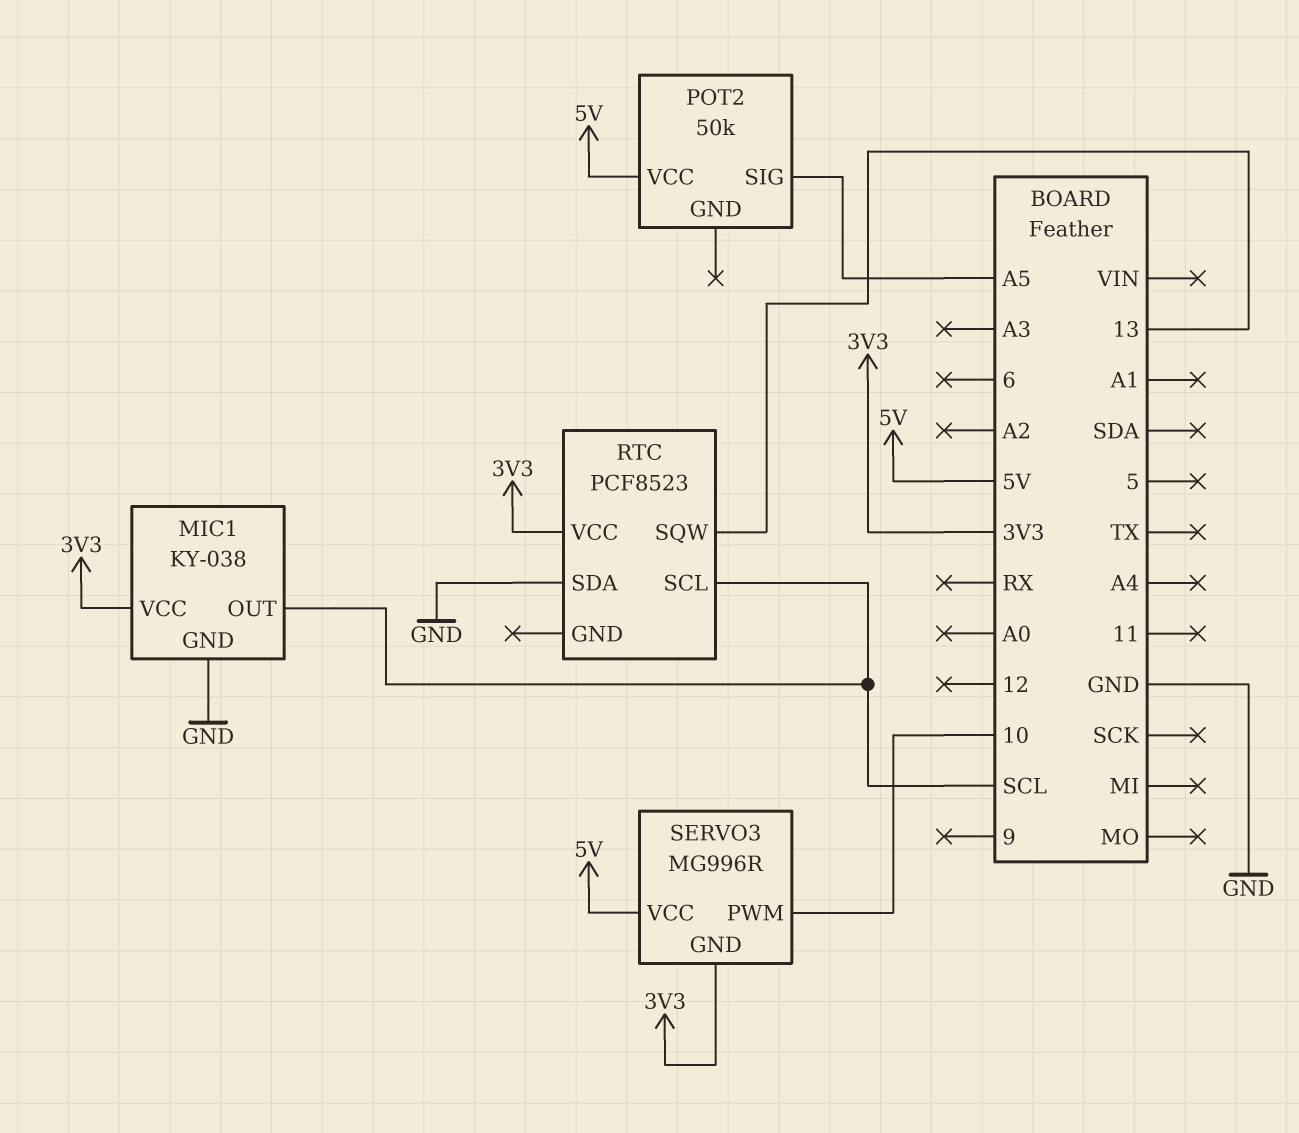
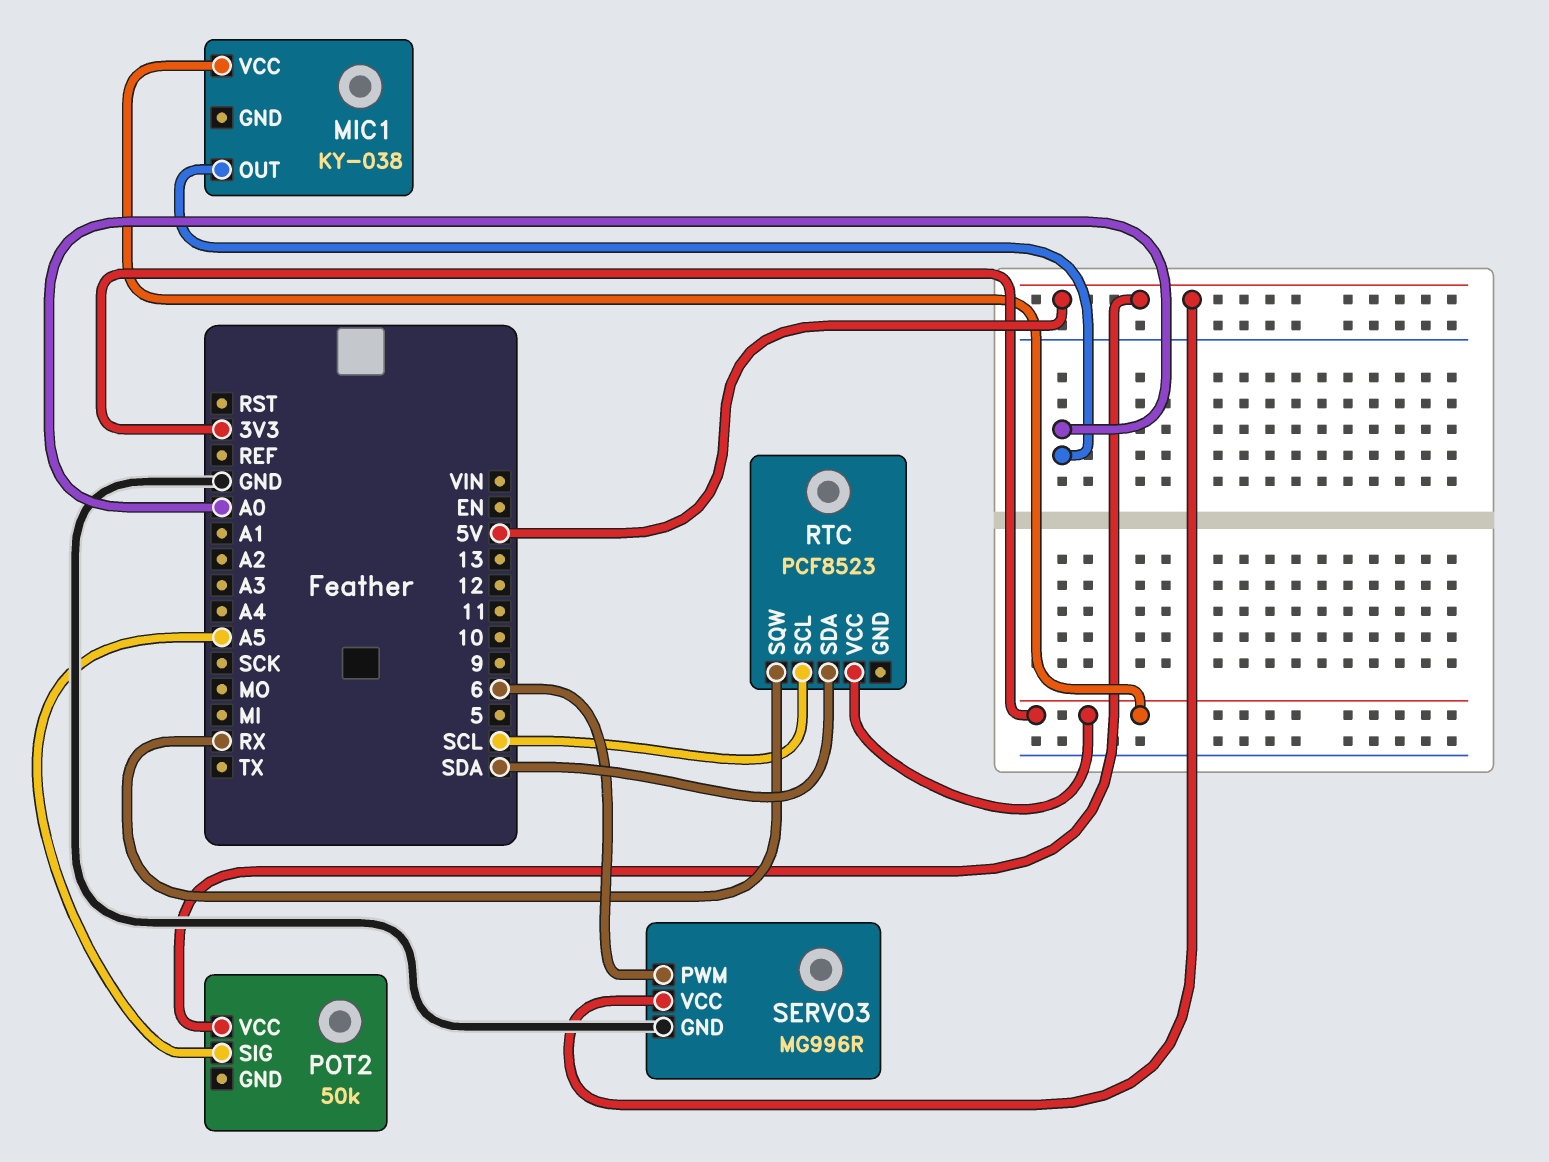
MIC1 pin GND: GND -> none
MIC1 pin OUT: SCL -> A0
RTC pin SDA: GND -> SDA
RTC pin SQW: 13 -> RX
SERVO3 pin GND: 3V3 -> GND
SERVO3 pin PWM: 10 -> 6

